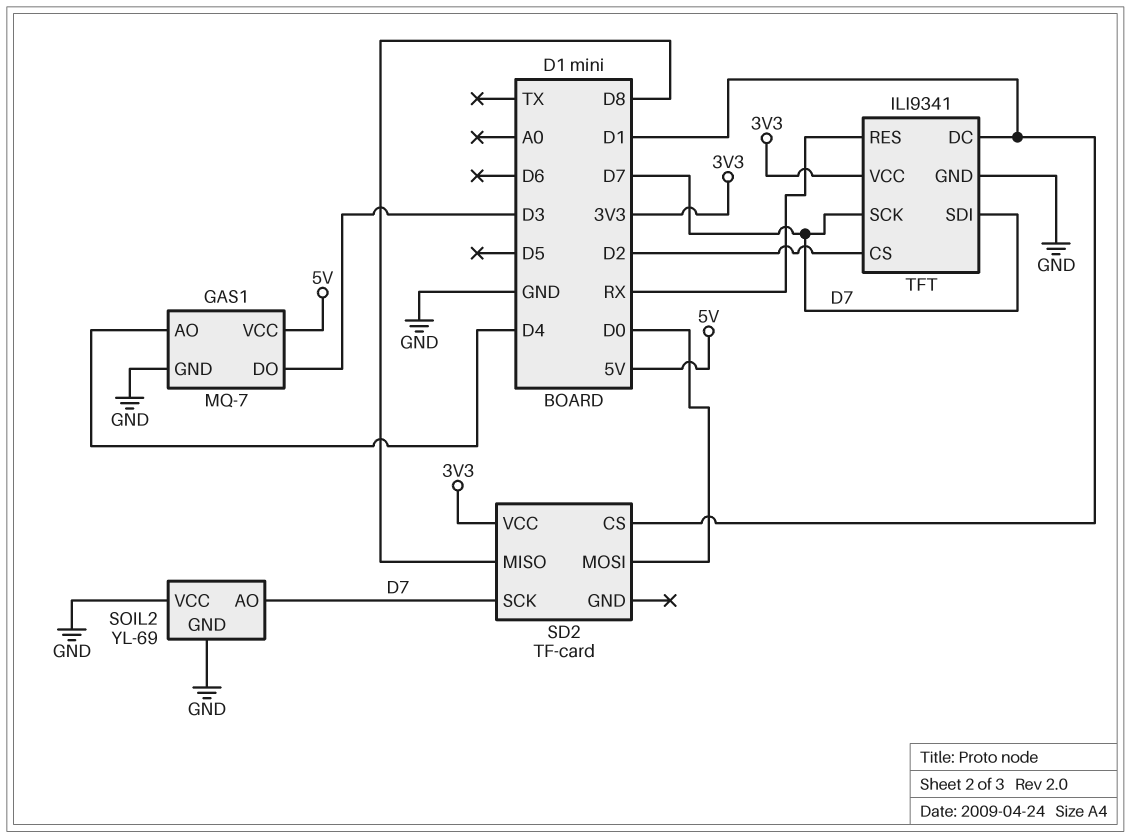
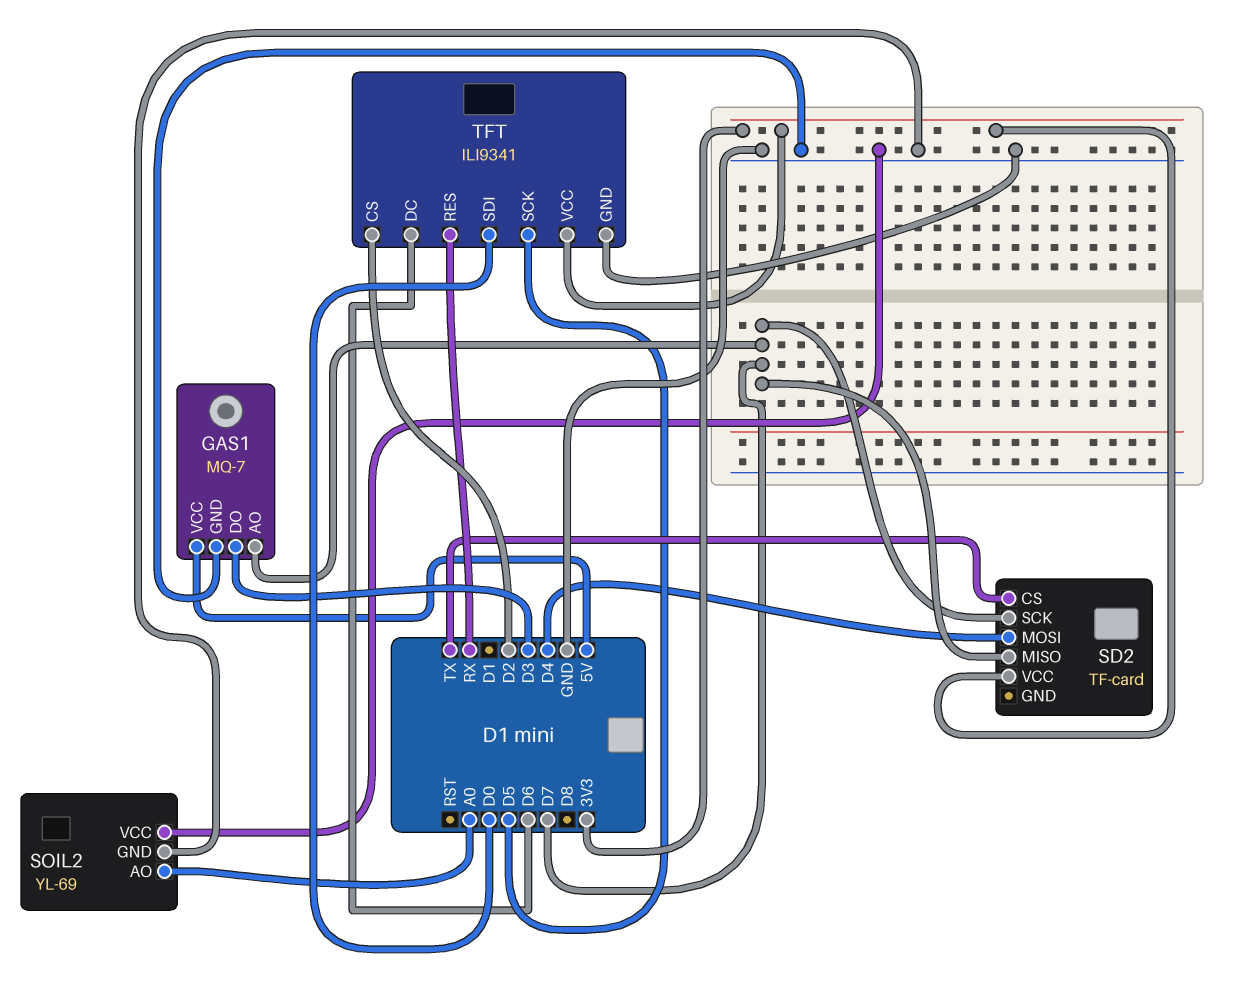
GAS1 pin AO: D4 -> D7
SD2 pin CS: D1 -> TX
SD2 pin MISO: D8 -> D7
SD2 pin MOSI: D0 -> D4
SOIL2 pin AO: D7 -> A0
TFT pin DC: D1 -> D6
TFT pin SCK: D7 -> D5
TFT pin SDI: D7 -> D0

